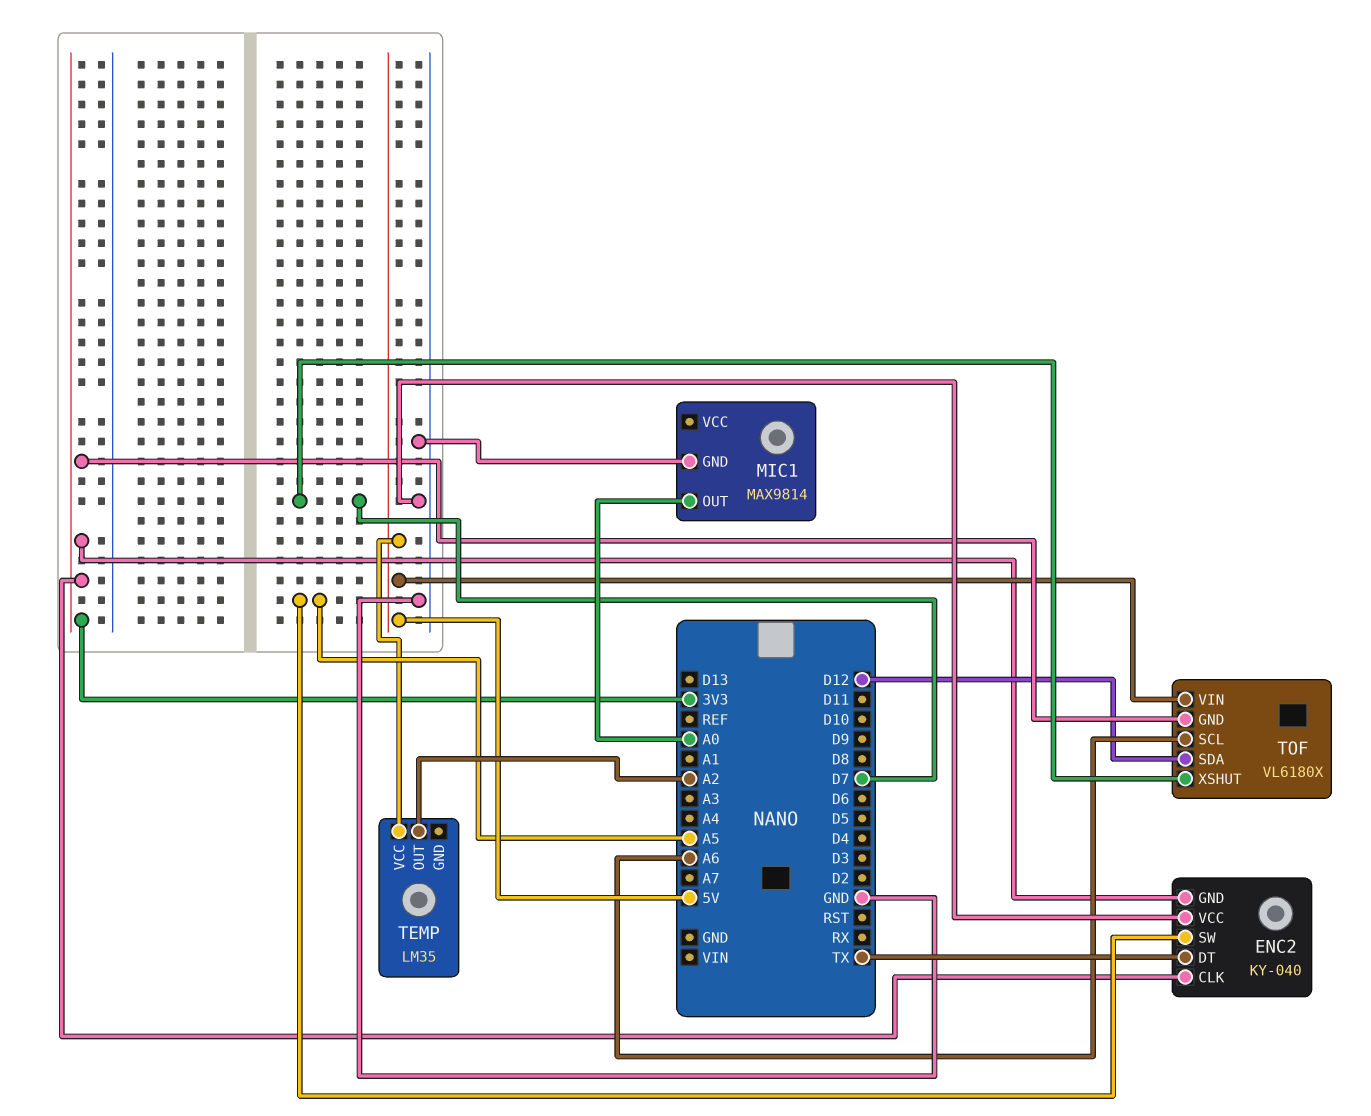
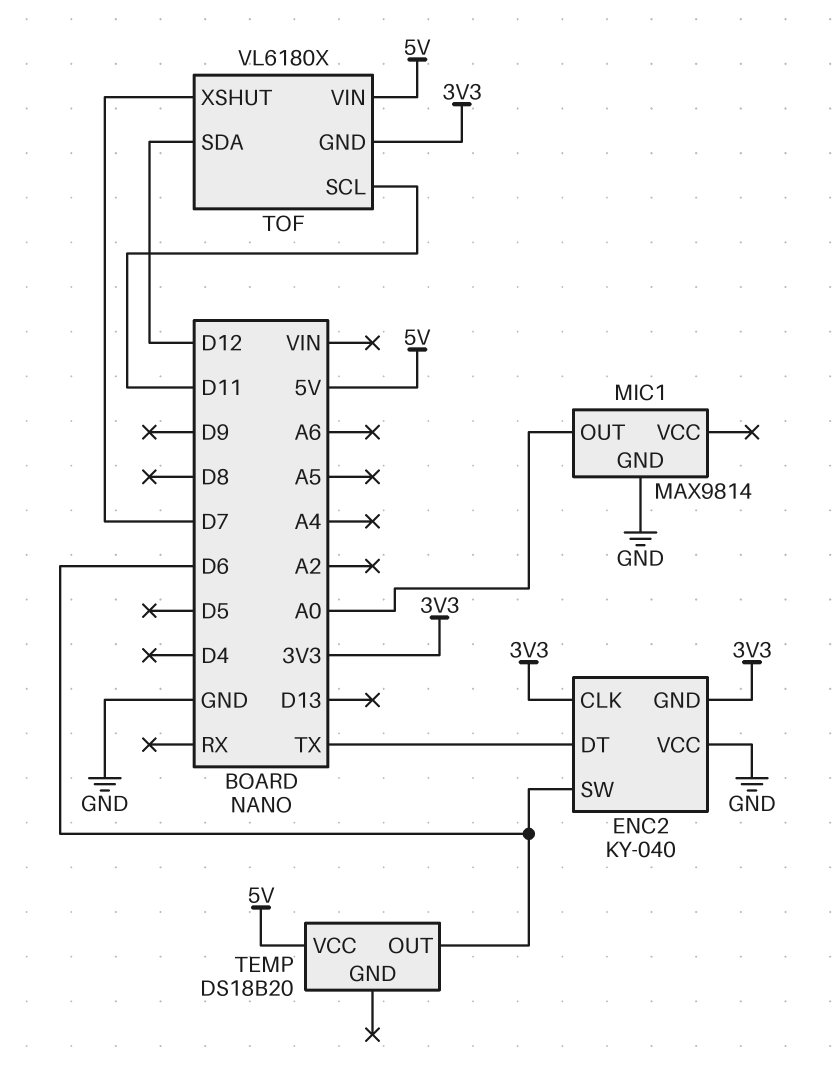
ENC2 pin SW: A5 -> D6
TEMP: LM35 -> DS18B20
TEMP pin OUT: A2 -> D6
TOF pin SCL: A6 -> D11

